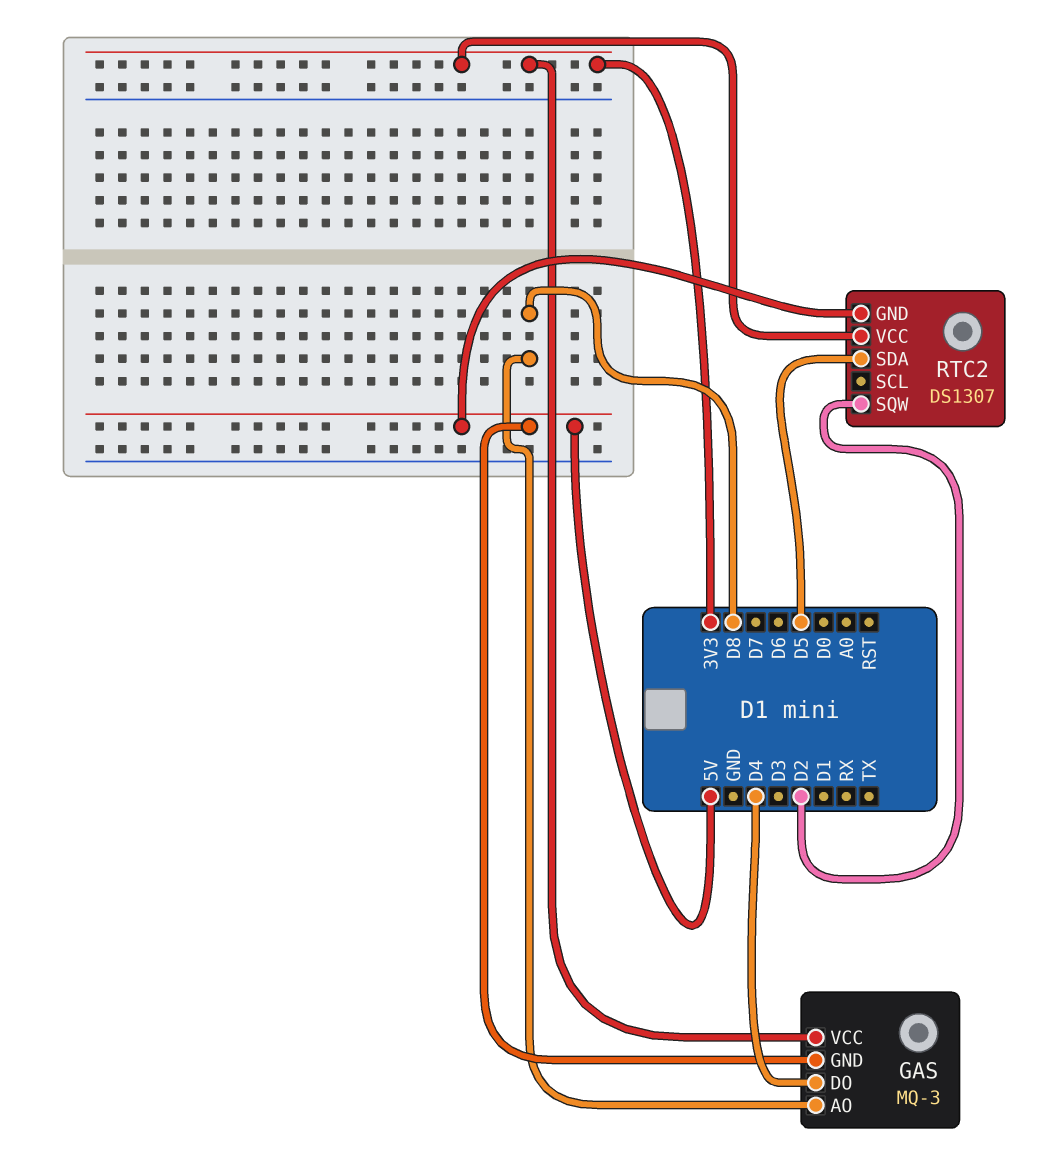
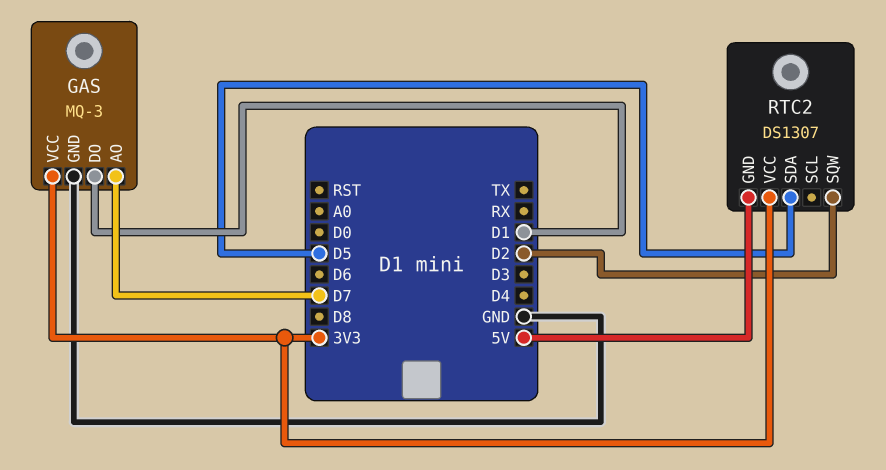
GAS pin AO: D8 -> D7
GAS pin DO: D4 -> D1
GAS pin GND: 5V -> GND

